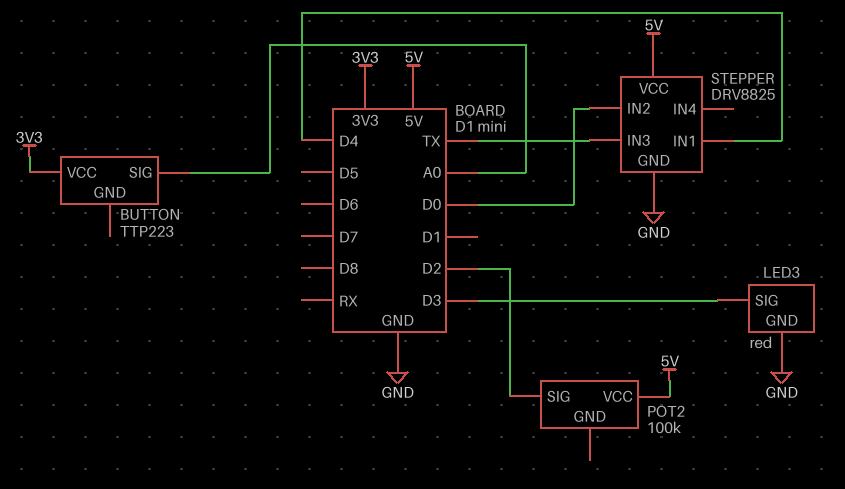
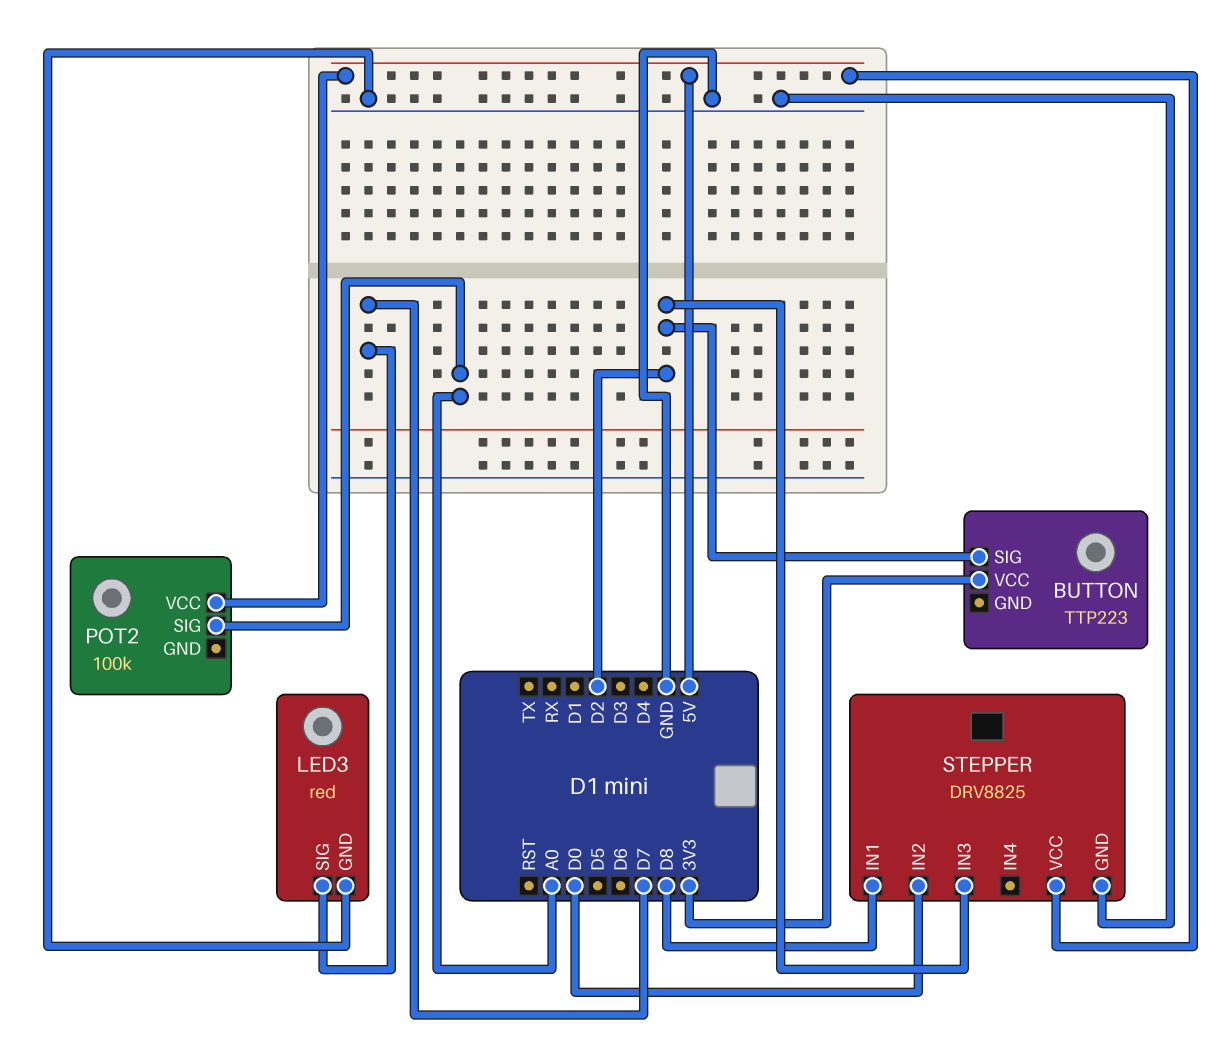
BUTTON pin SIG: A0 -> D2
LED3 pin SIG: D3 -> D7
POT2 pin SIG: D2 -> A0
STEPPER pin IN1: D4 -> D8
STEPPER pin IN3: TX -> D2

